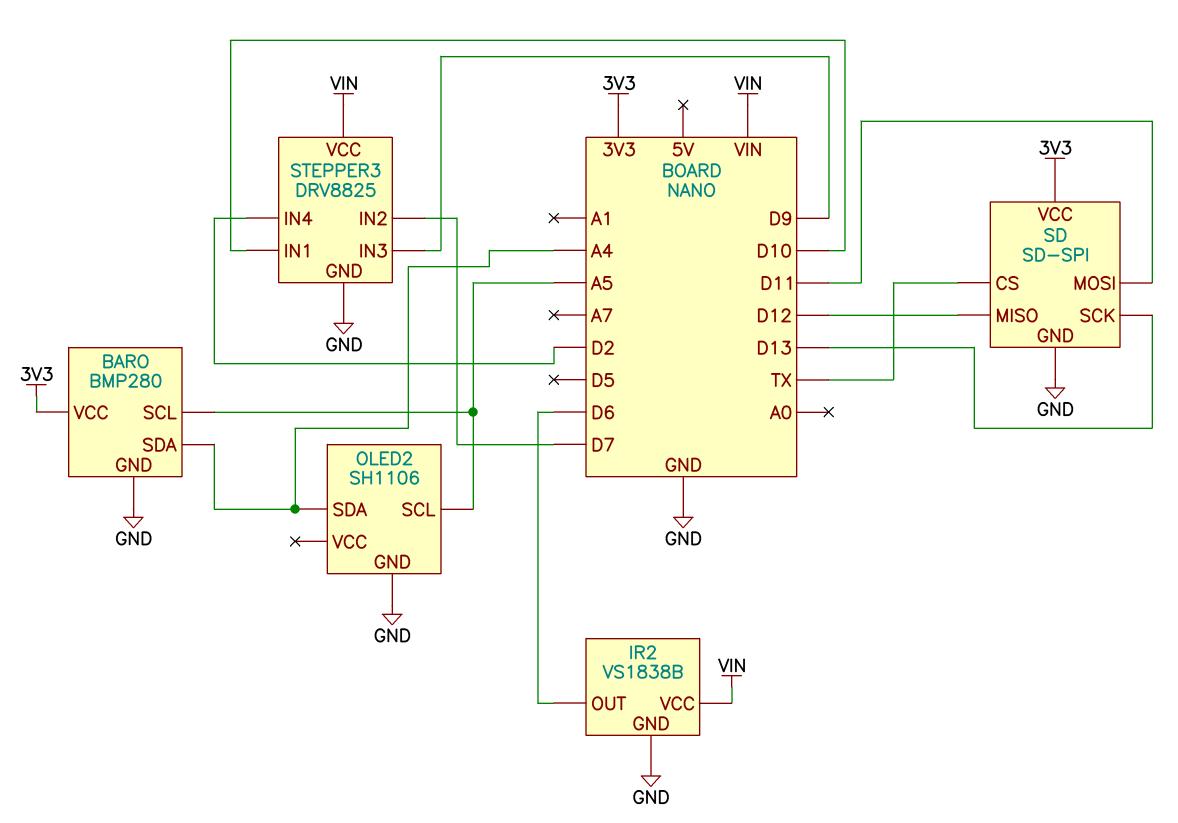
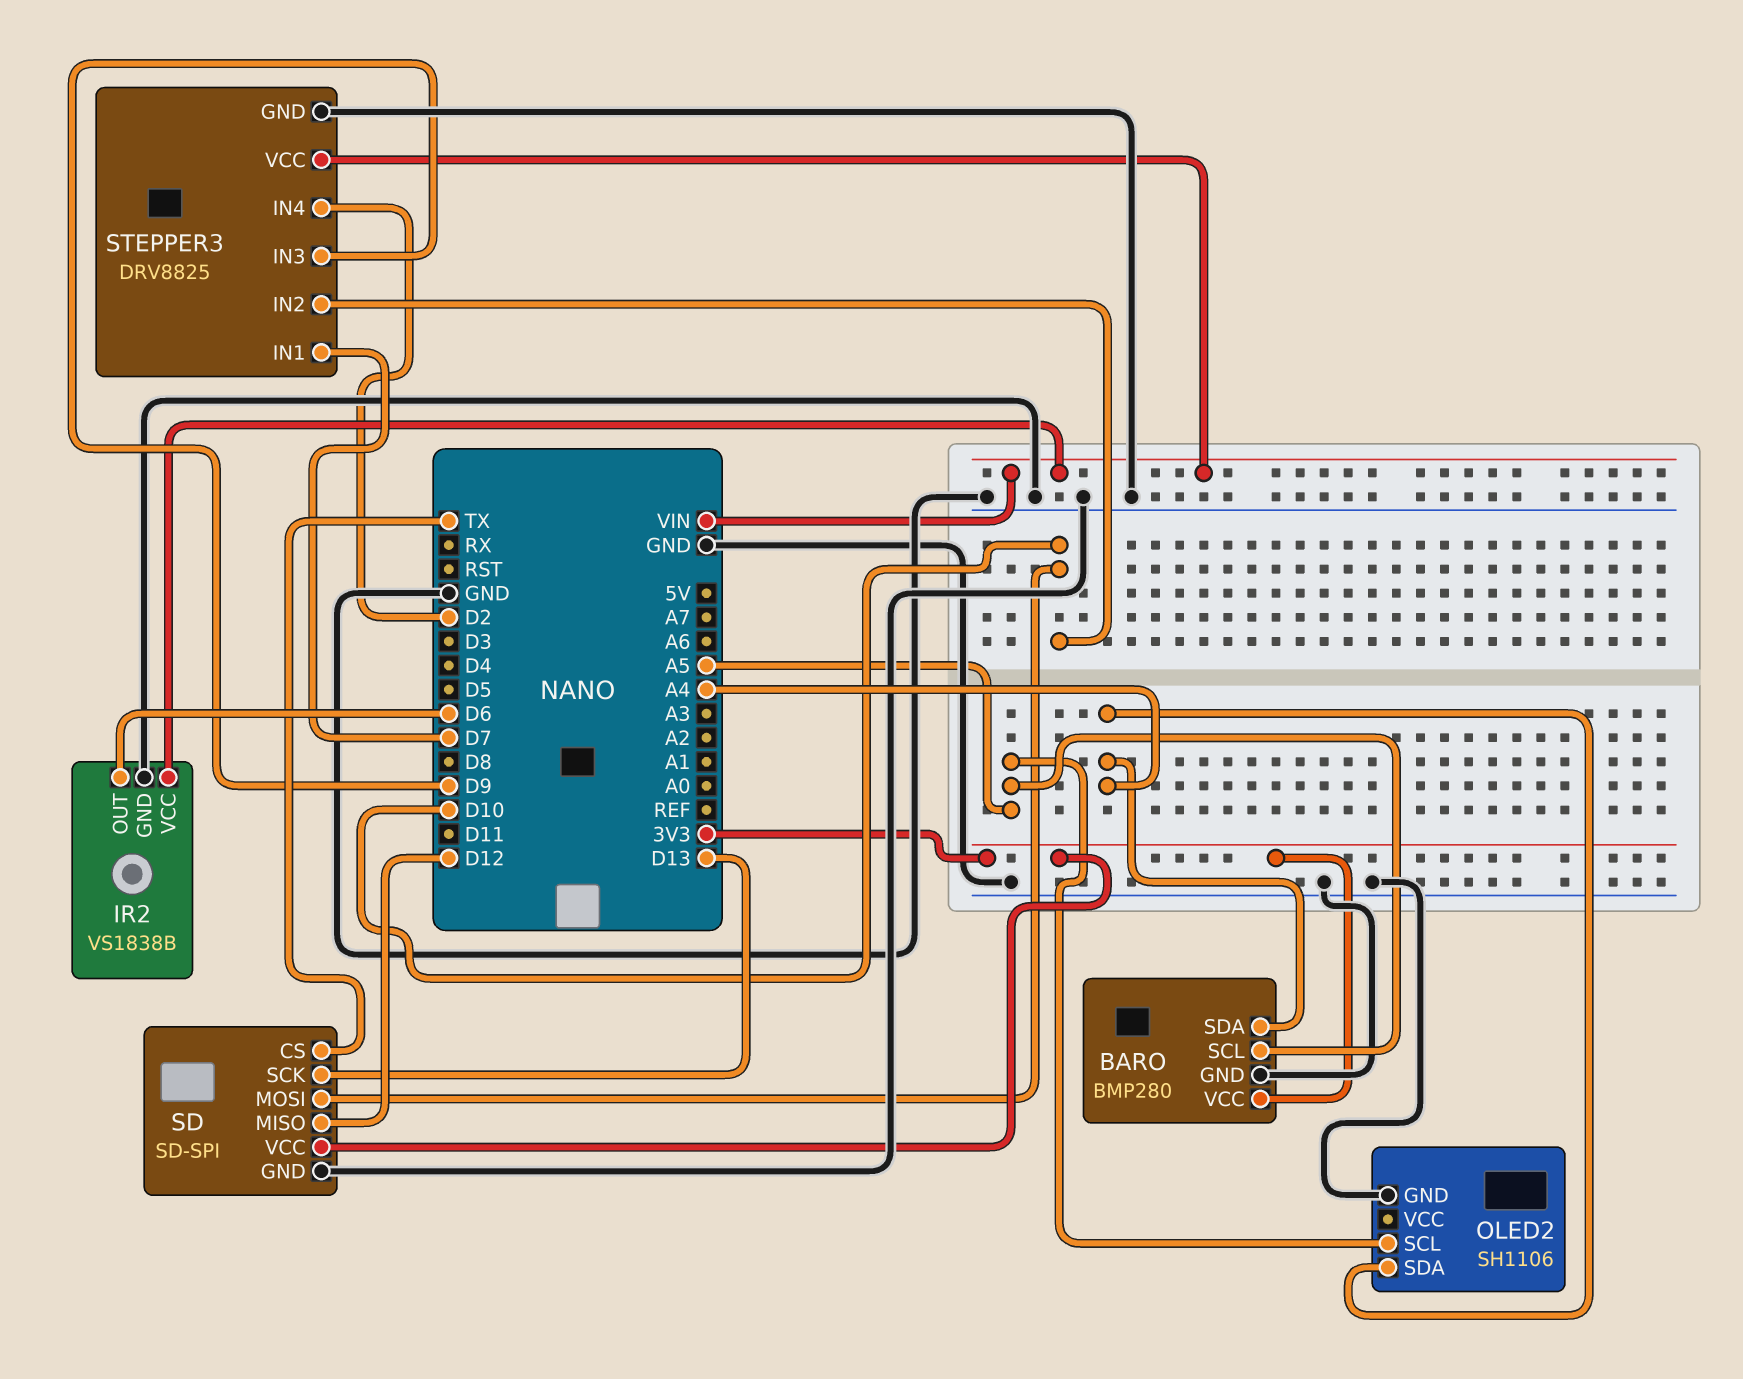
SD pin MOSI: D11 -> D10
STEPPER3 pin IN1: D10 -> D7
STEPPER3 pin IN2: D7 -> D10

